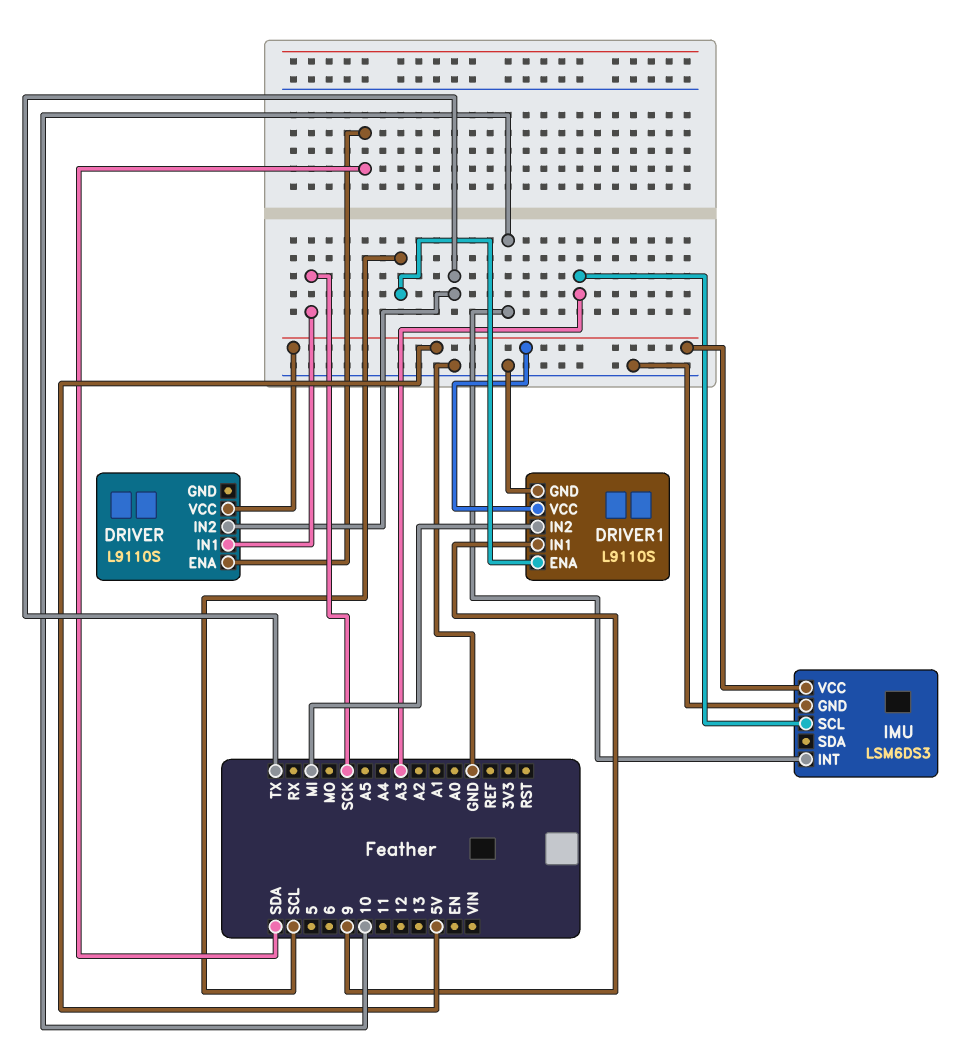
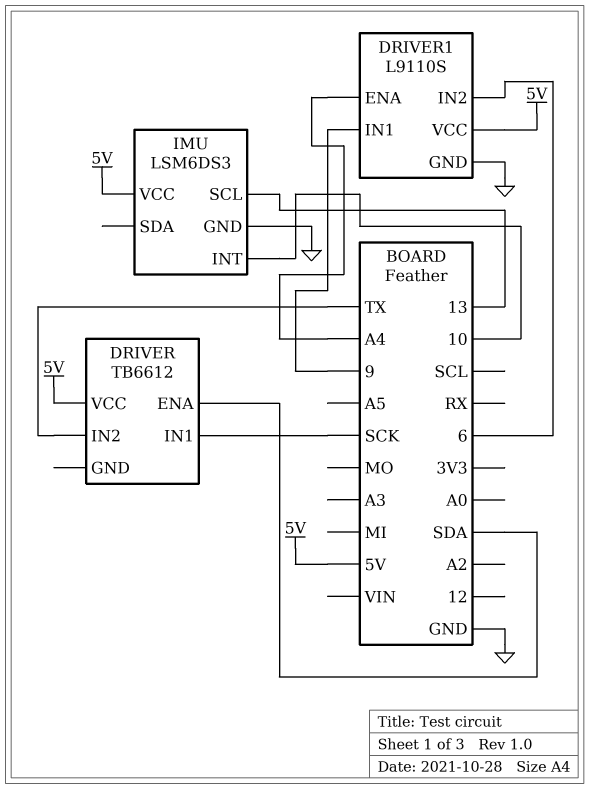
DRIVER: L9110S -> TB6612
DRIVER1 pin ENA: SCL -> A4
DRIVER1 pin IN2: MI -> 6
IMU pin SCL: A3 -> 13

